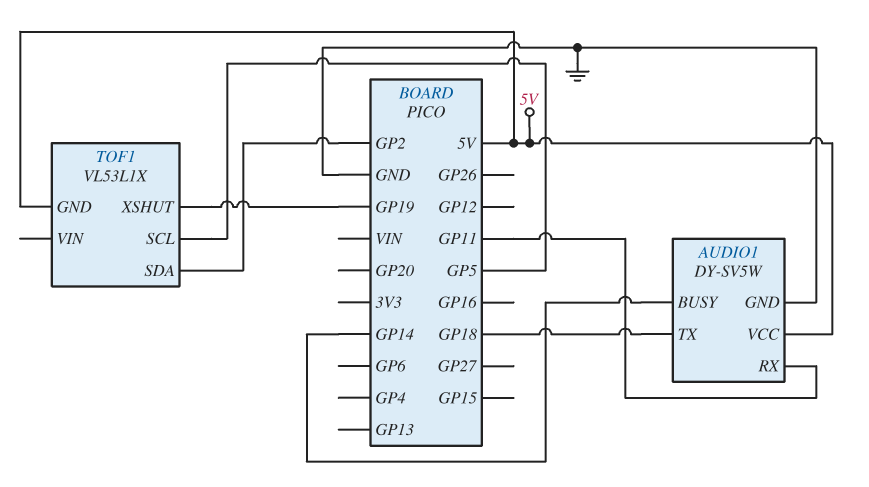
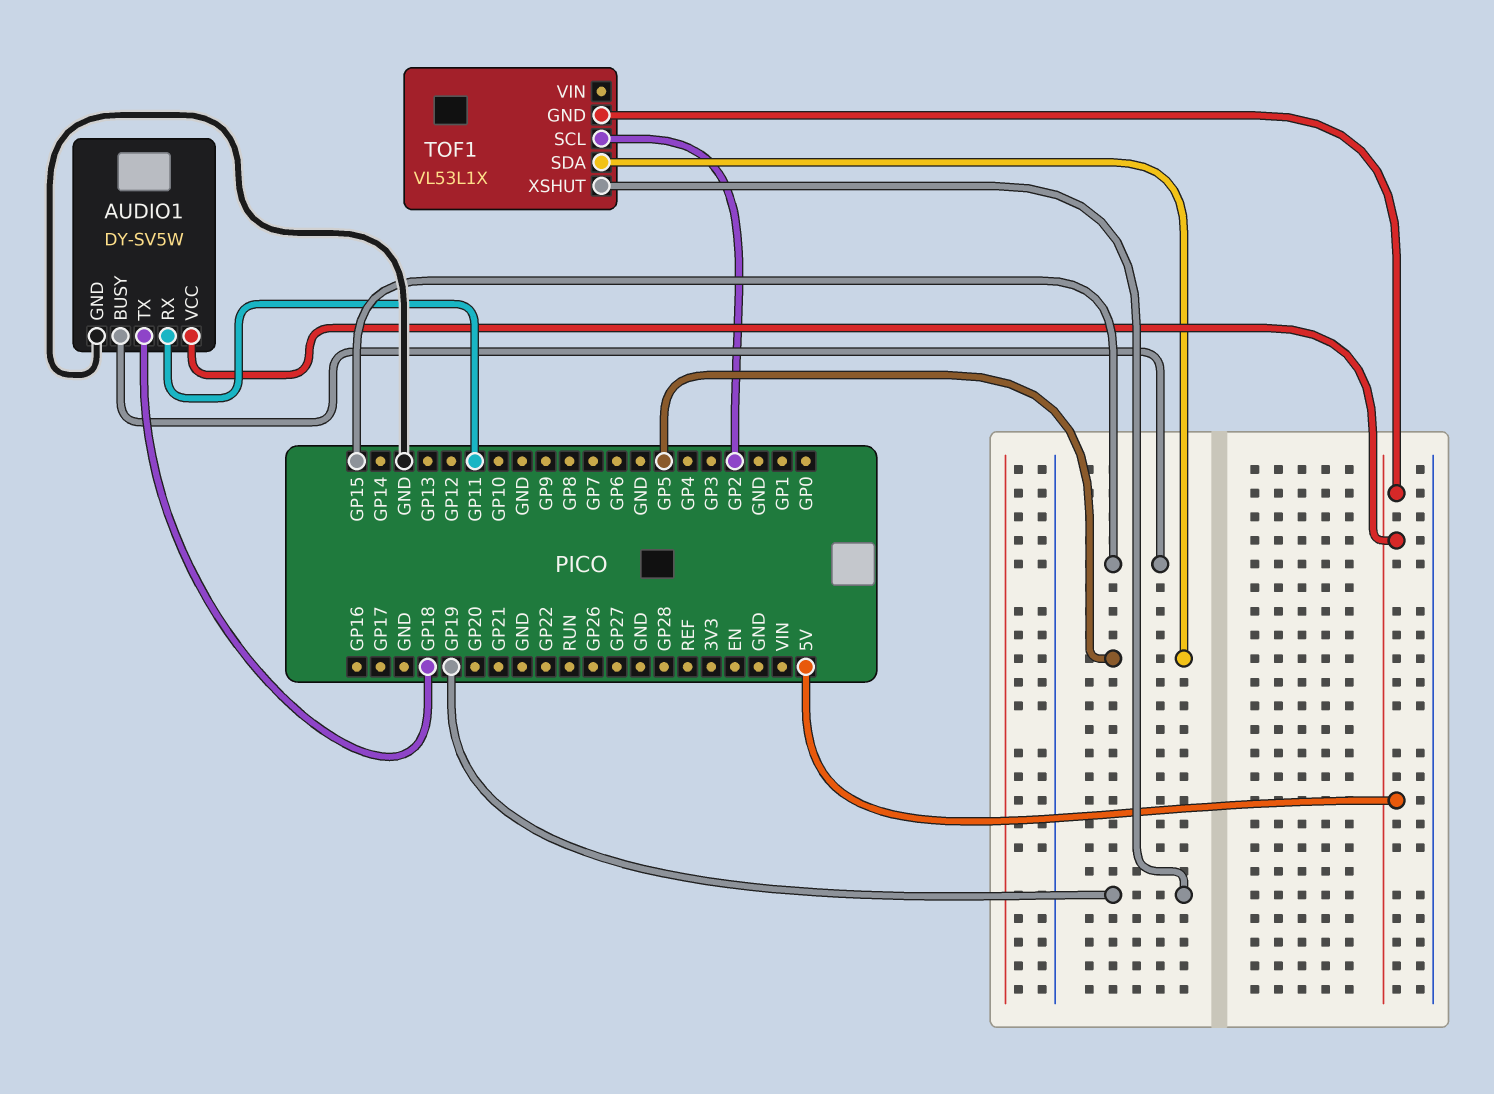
AUDIO1 pin BUSY: GP14 -> GP15
TOF1 pin SCL: GP5 -> GP2
TOF1 pin SDA: GP2 -> GP5

